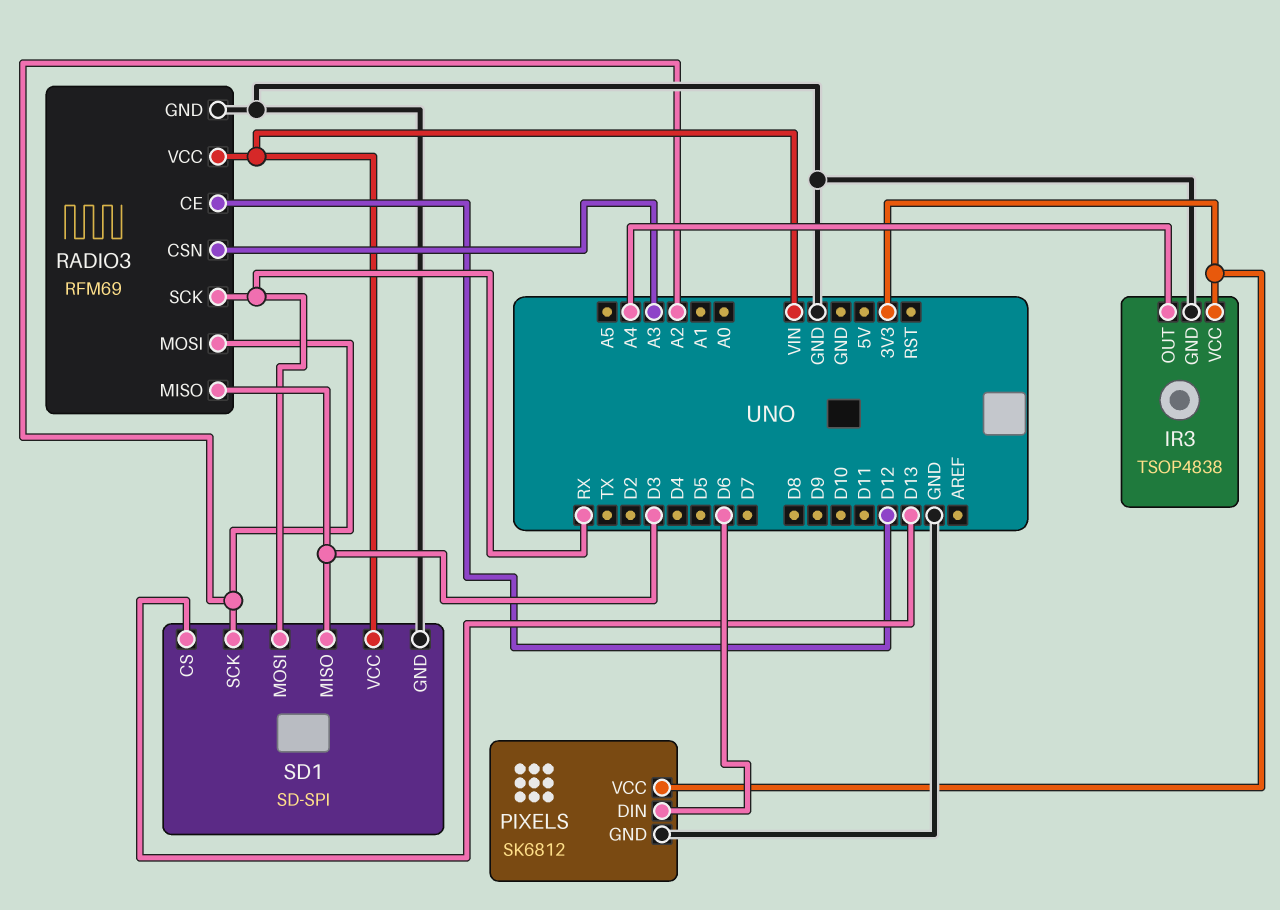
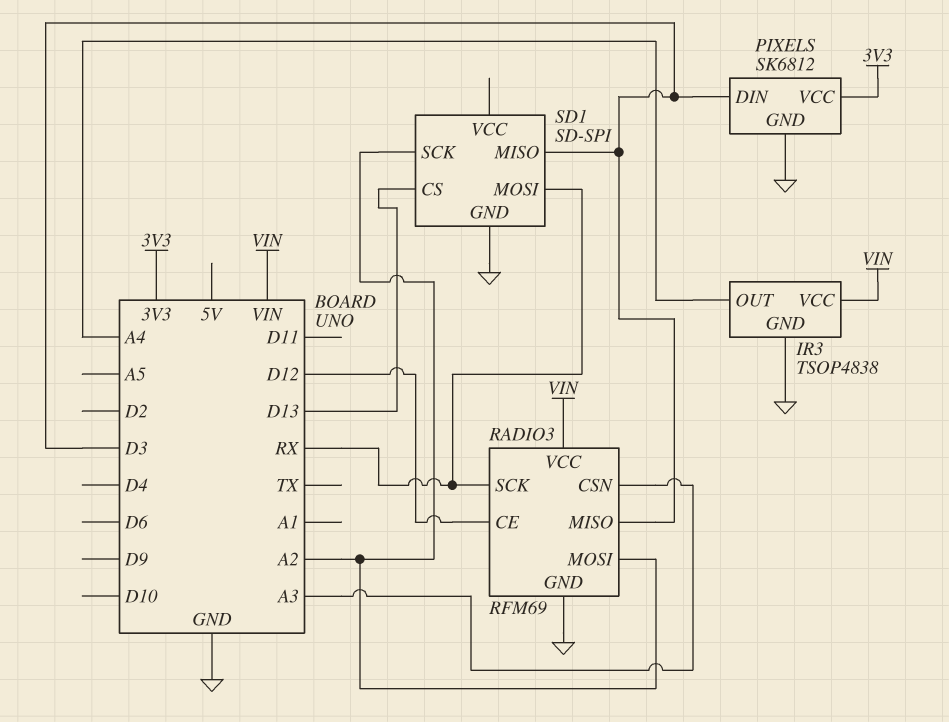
IR3 pin VCC: 3V3 -> VIN
PIXELS pin DIN: D6 -> D3
SD1 pin VCC: VIN -> none

